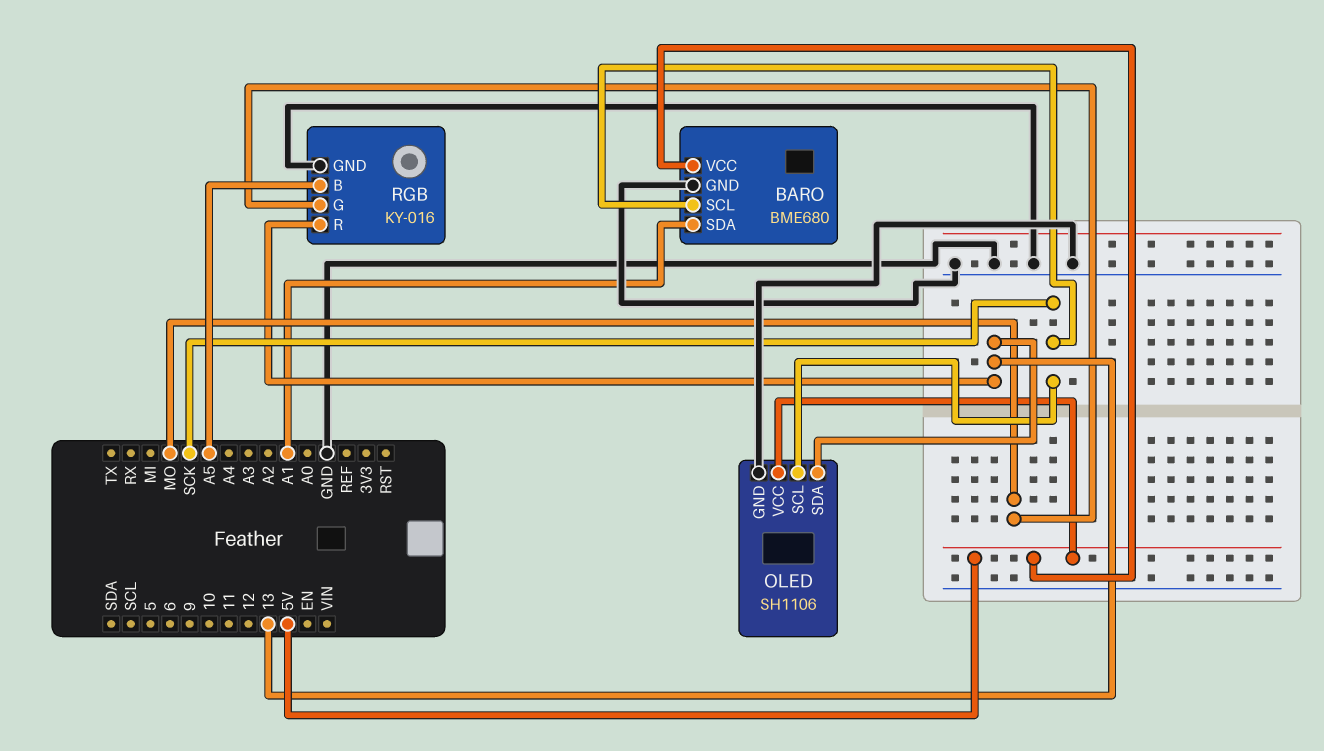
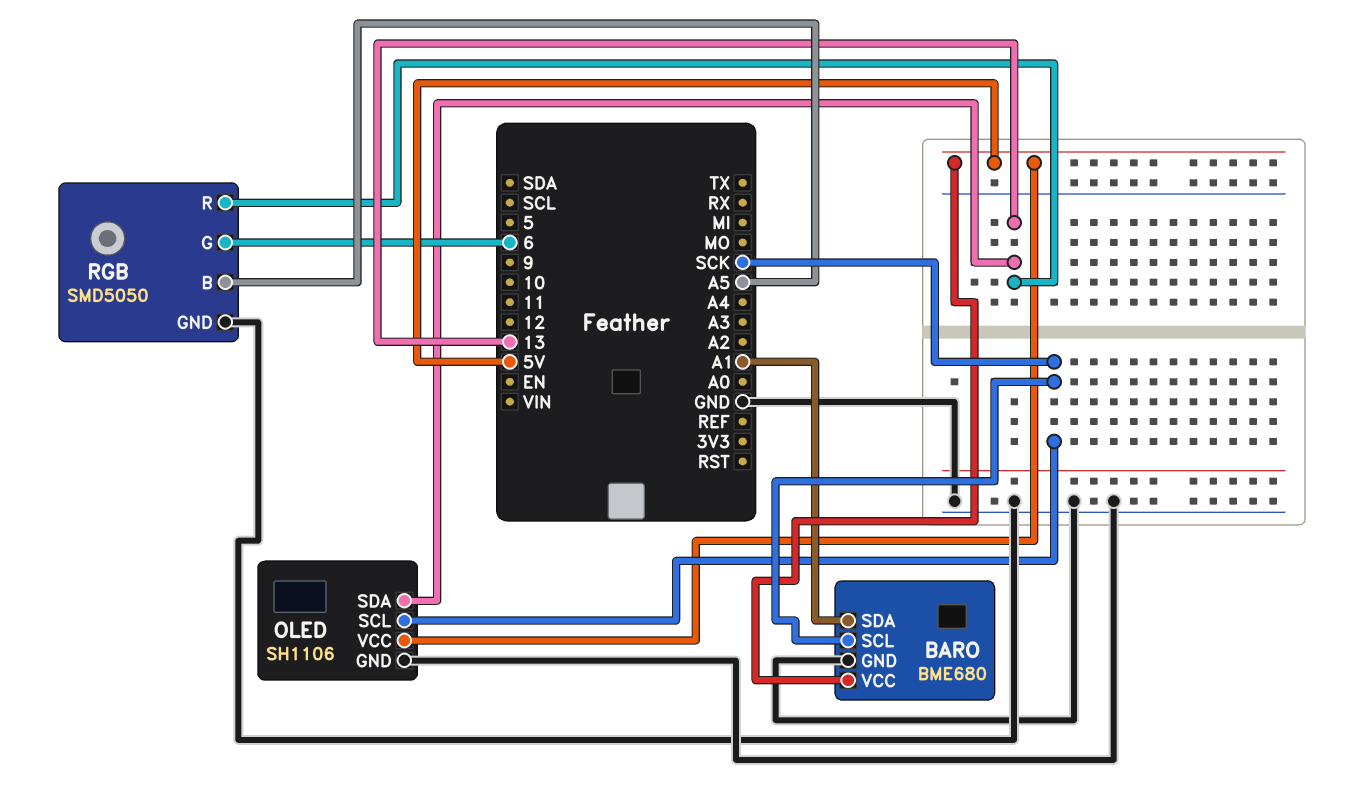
RGB: KY-016 -> SMD5050
RGB pin G: MO -> 6

